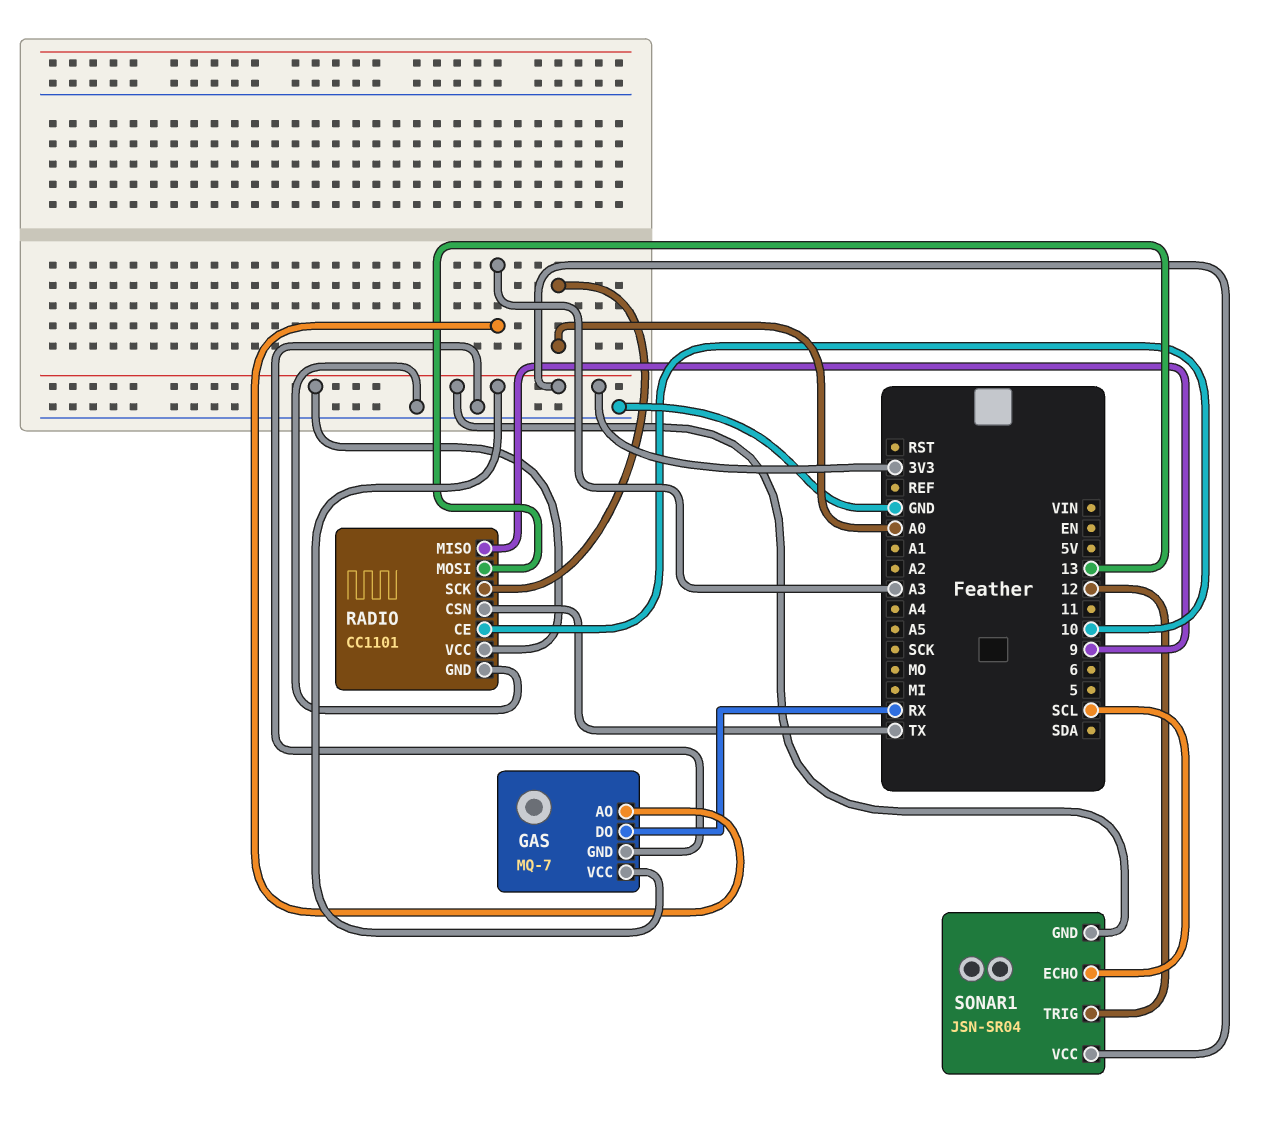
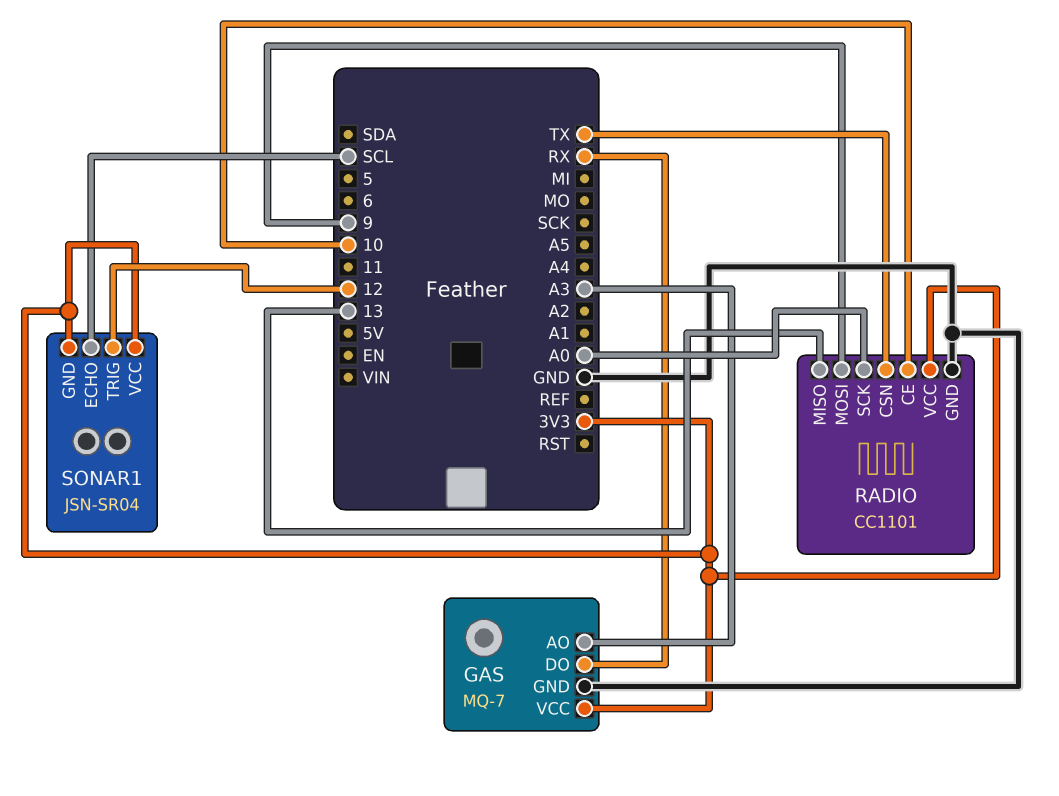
RADIO pin MISO: 9 -> 13
RADIO pin MOSI: 13 -> 9

